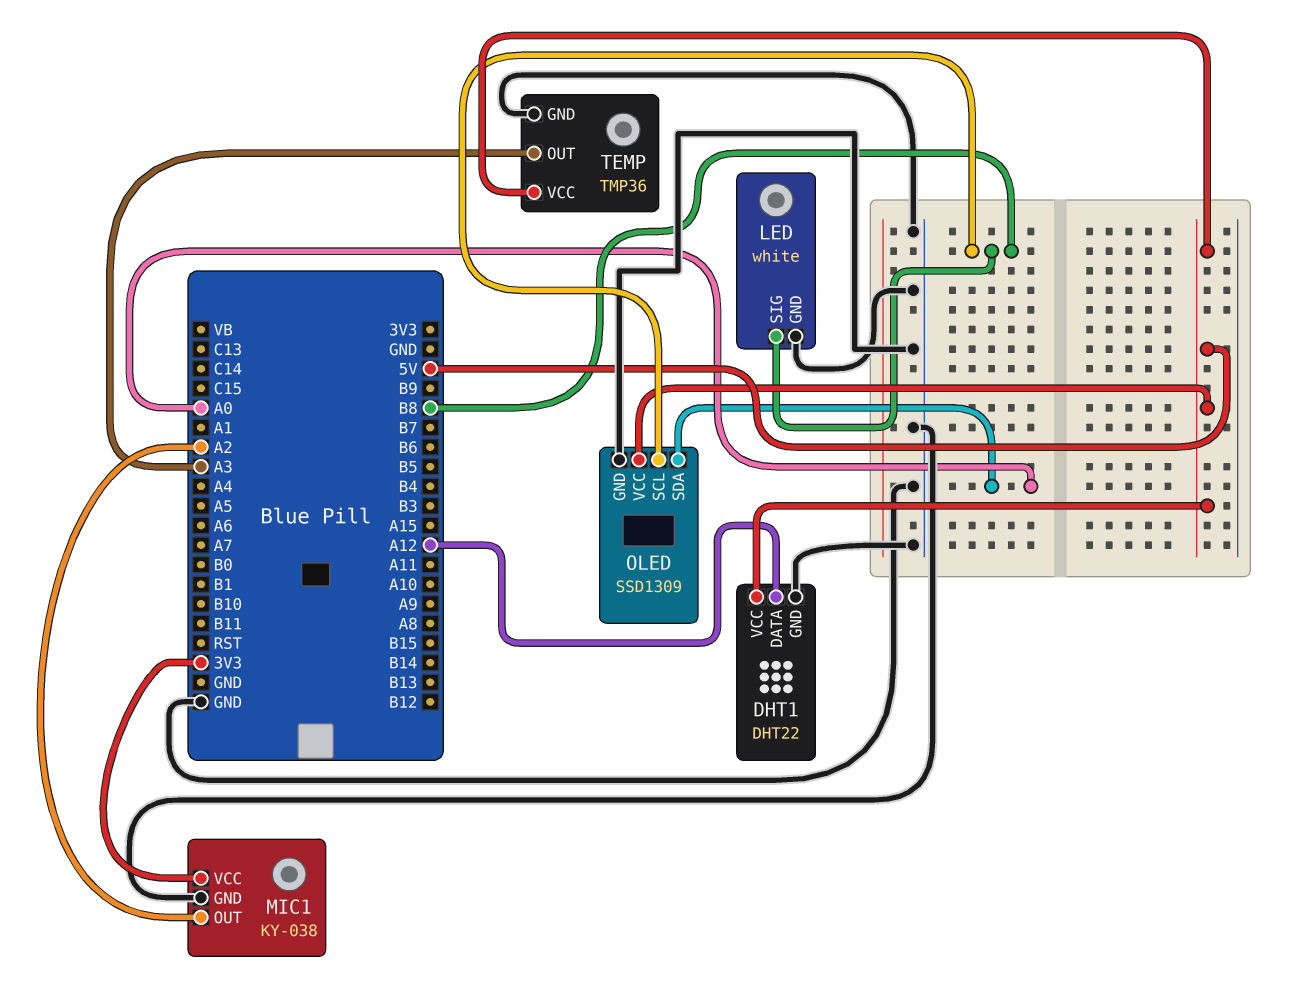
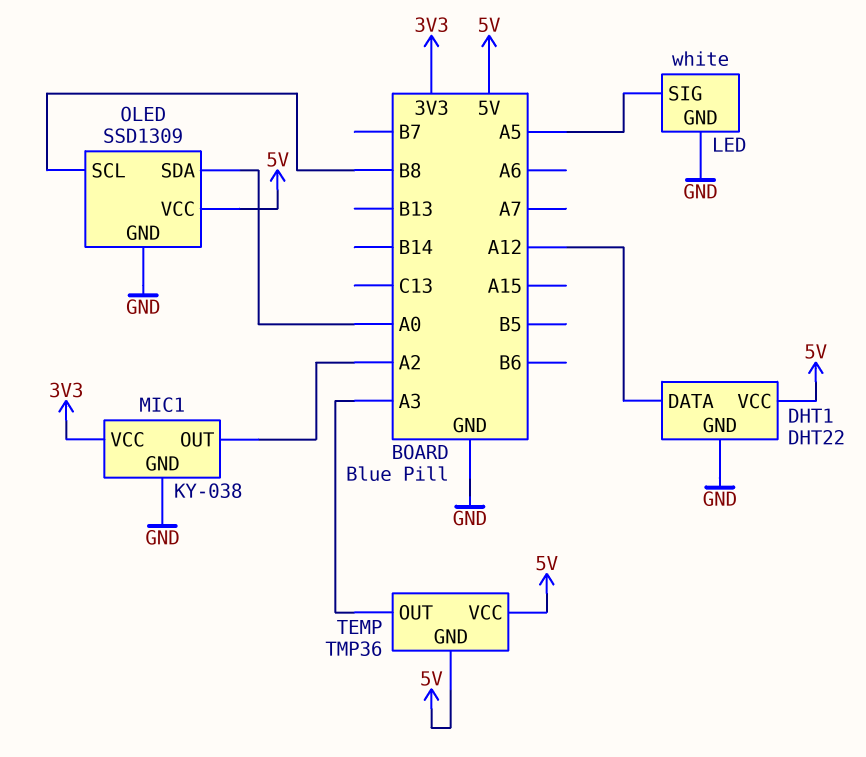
LED pin SIG: B8 -> A5
TEMP pin GND: GND -> 5V

